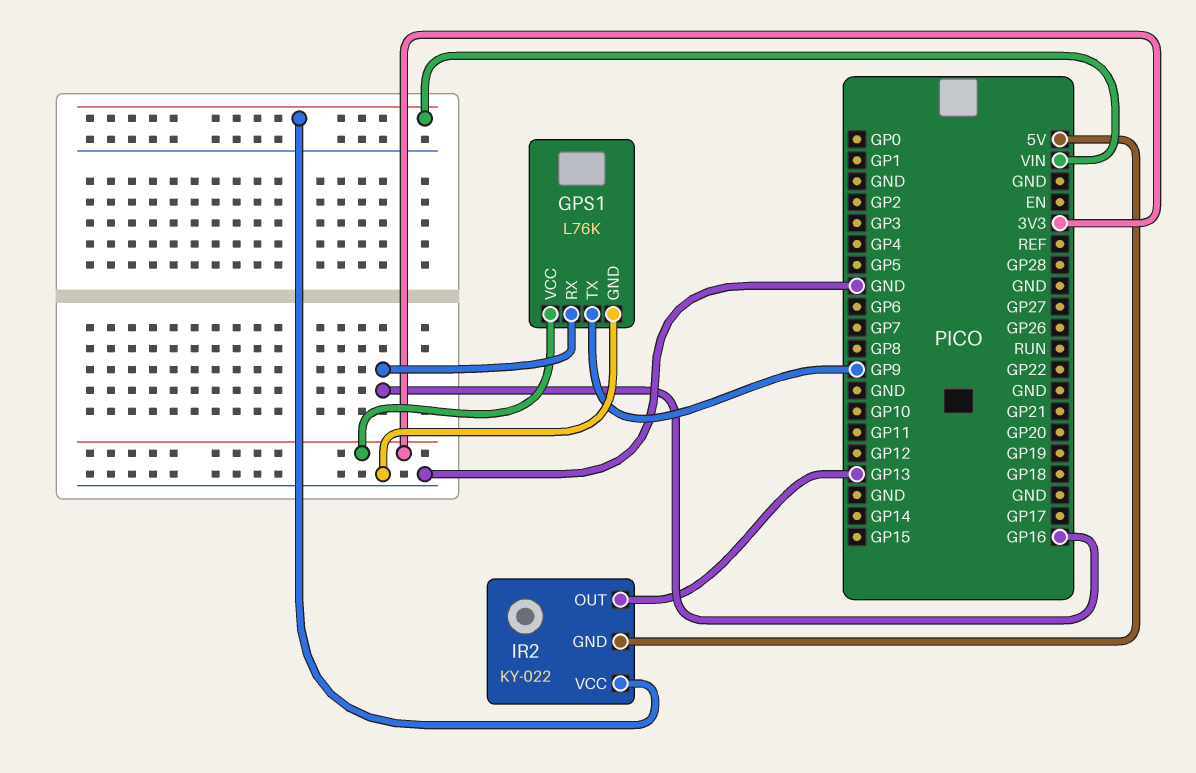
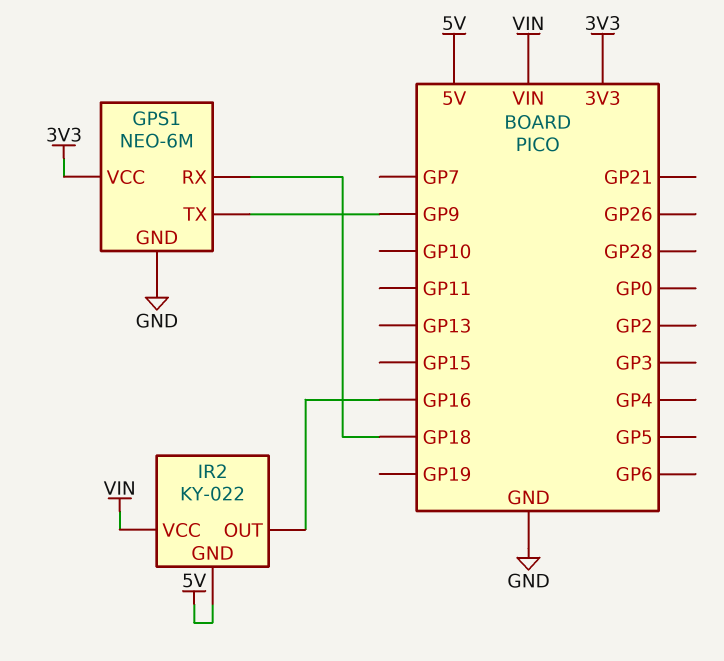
GPS1: L76K -> NEO-6M
GPS1 pin RX: GP16 -> GP18
IR2 pin OUT: GP13 -> GP16

